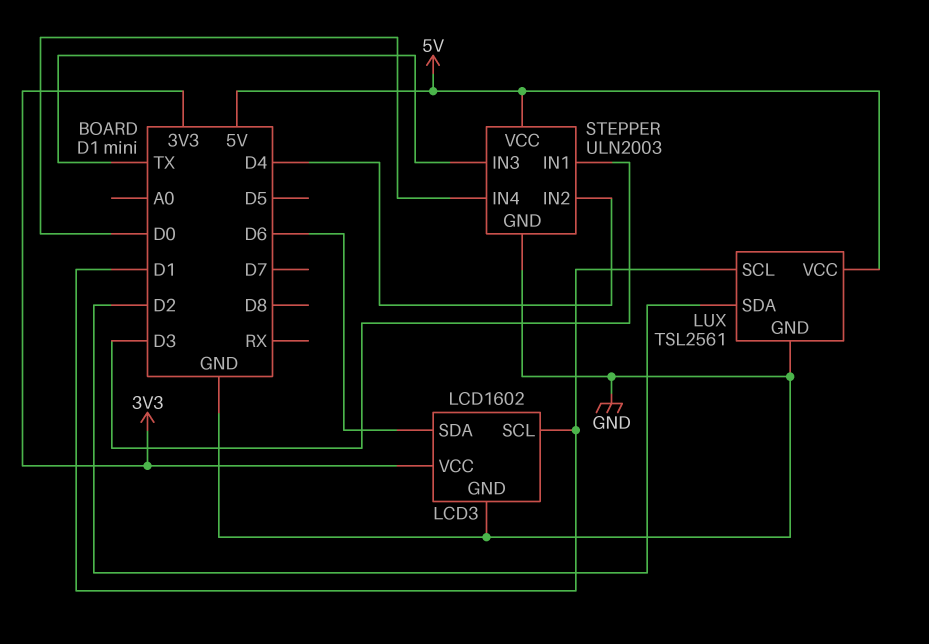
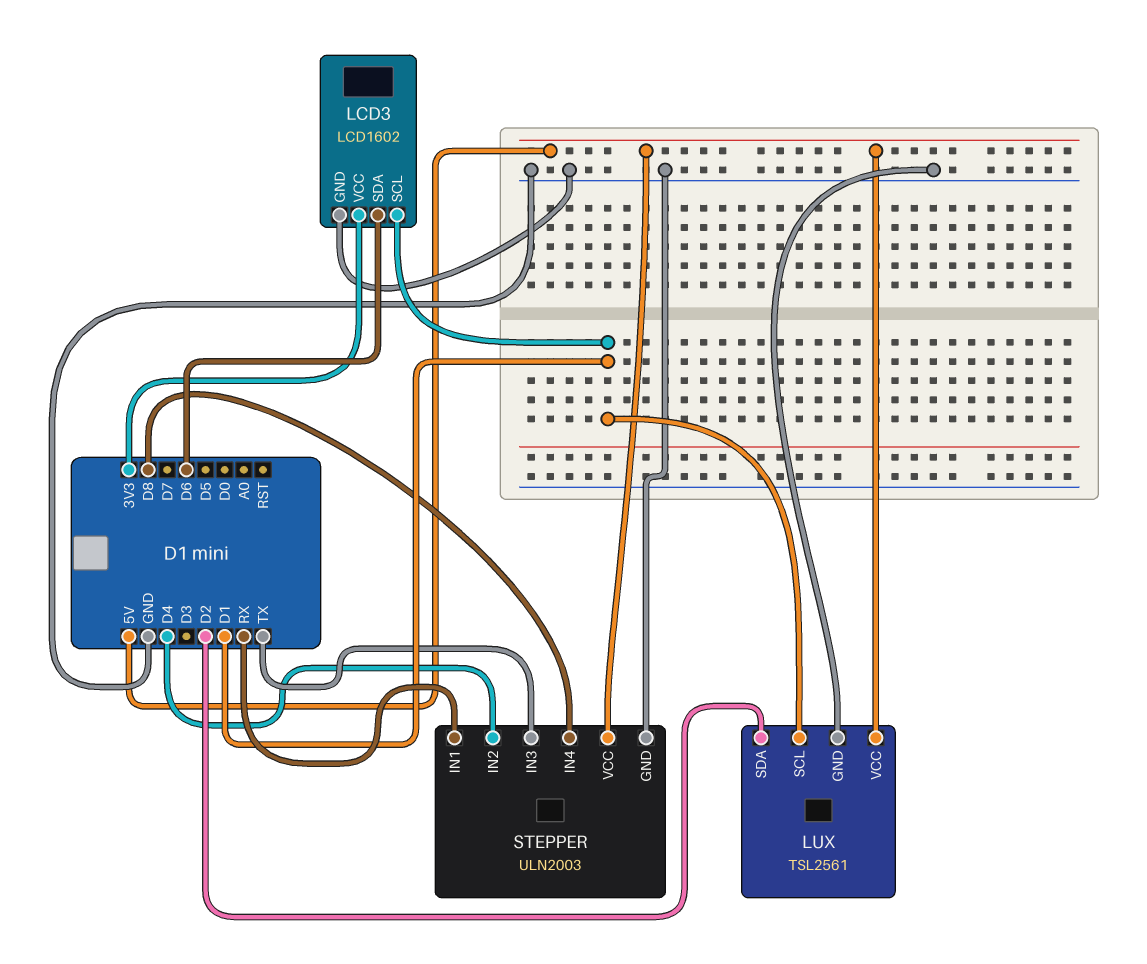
STEPPER pin IN1: D3 -> RX
STEPPER pin IN4: D0 -> D8

